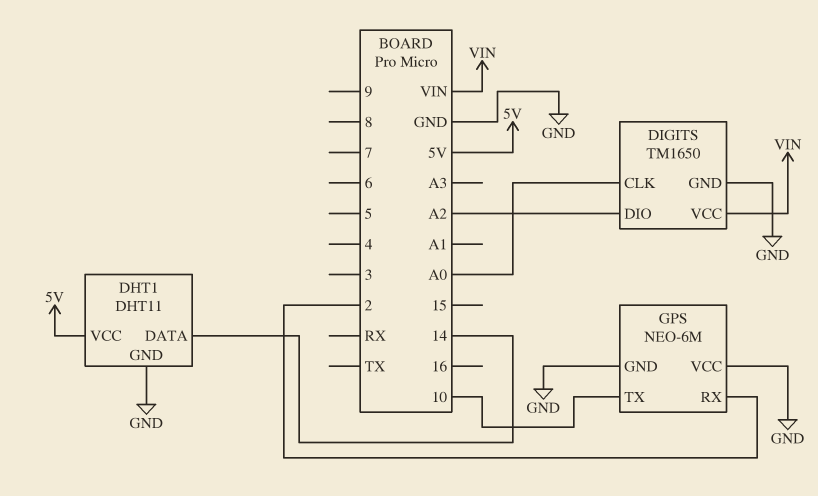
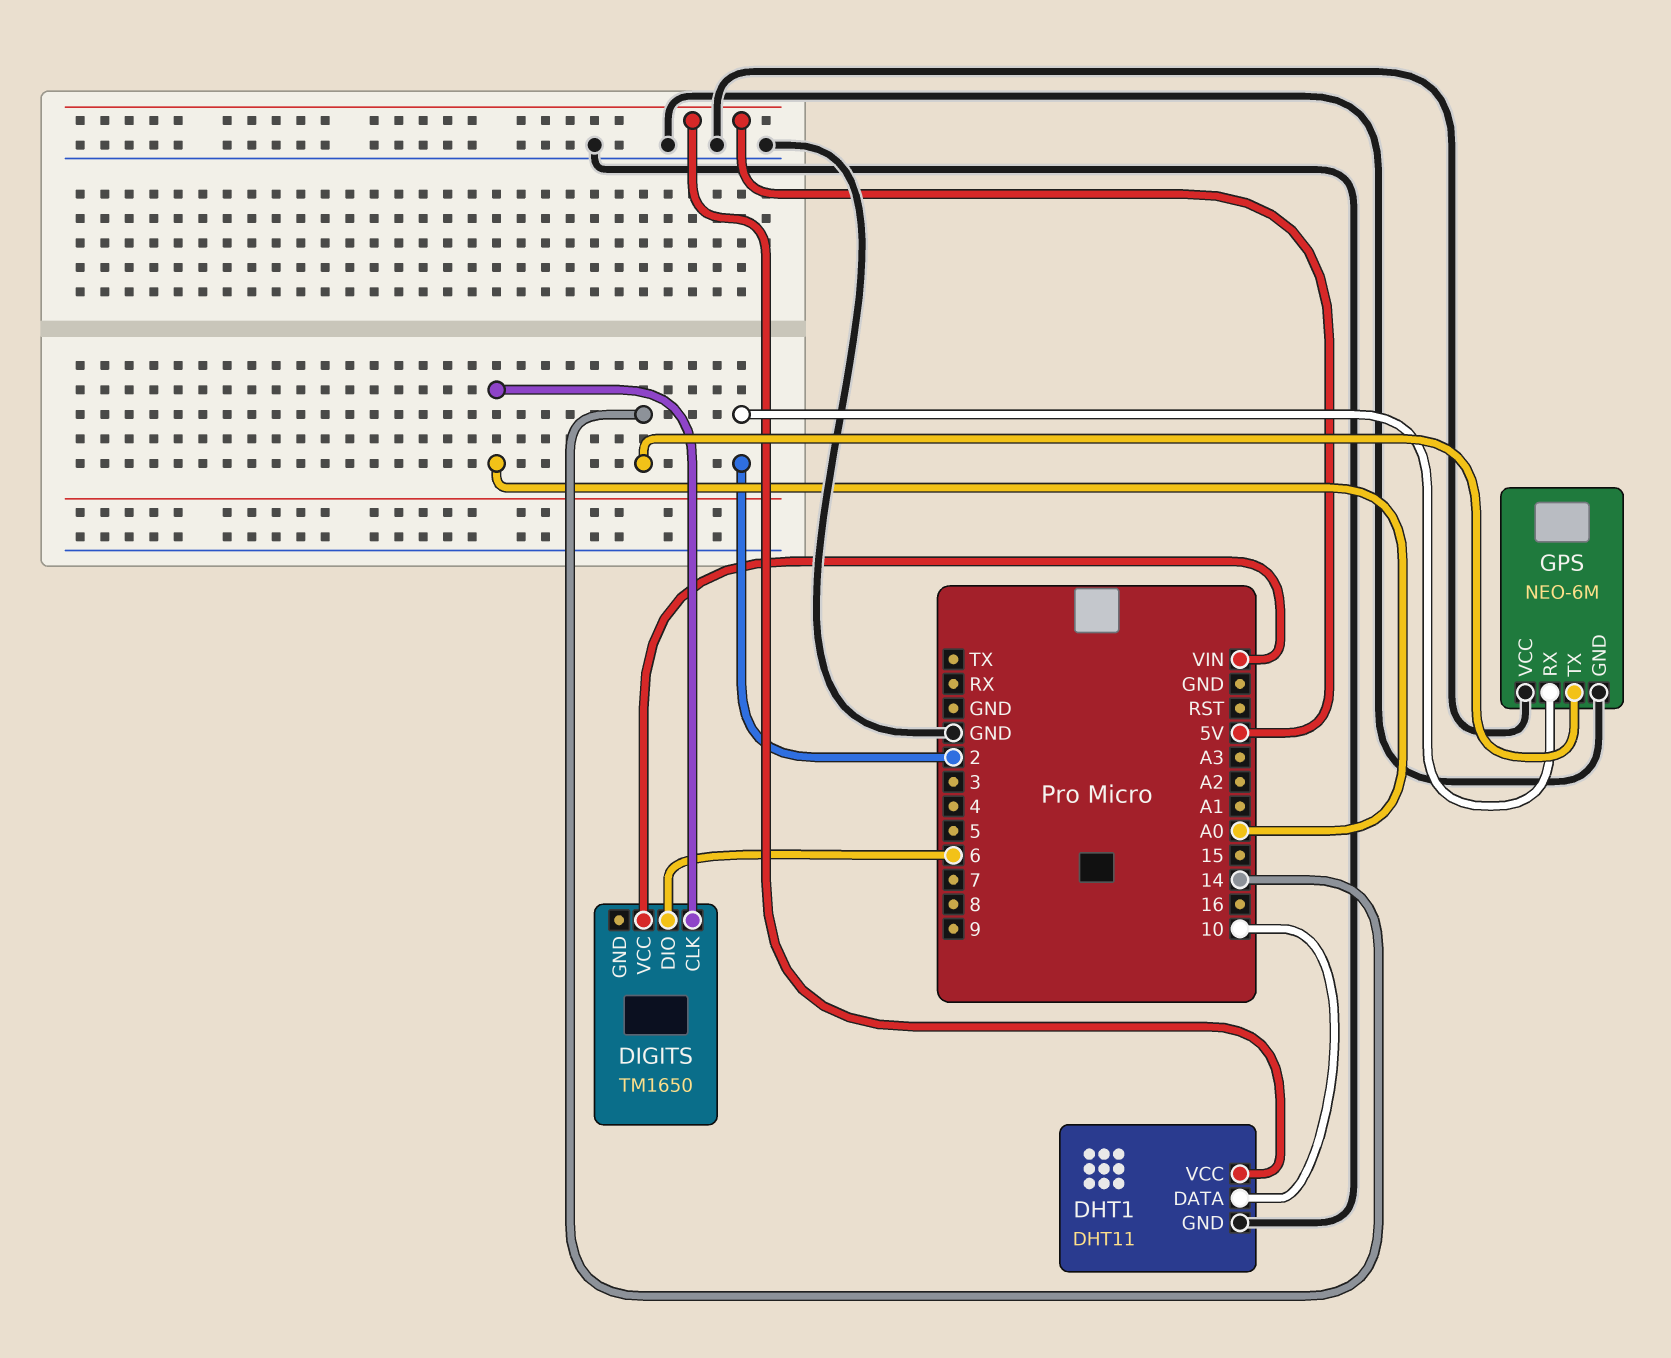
DHT1 pin DATA: 14 -> 10
DIGITS pin DIO: A2 -> 6
DIGITS pin GND: GND -> none
GPS pin TX: 10 -> 14

